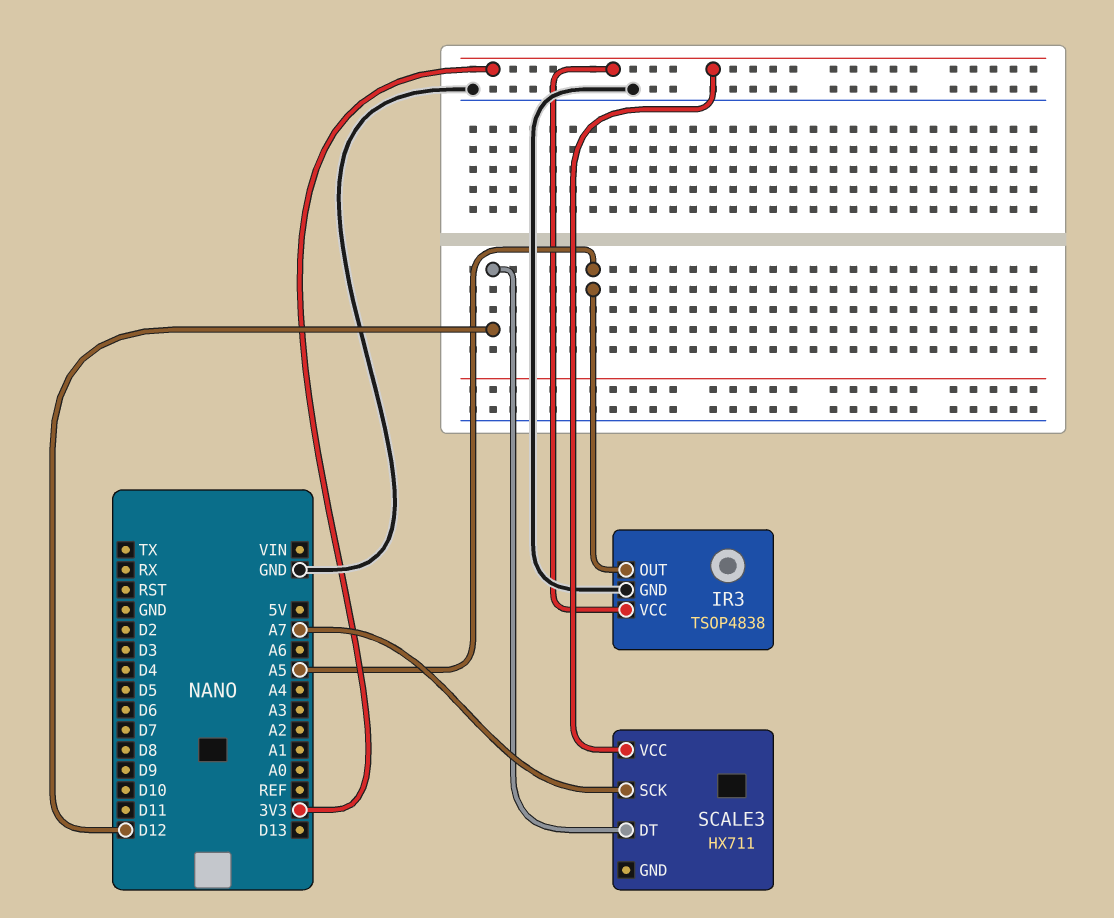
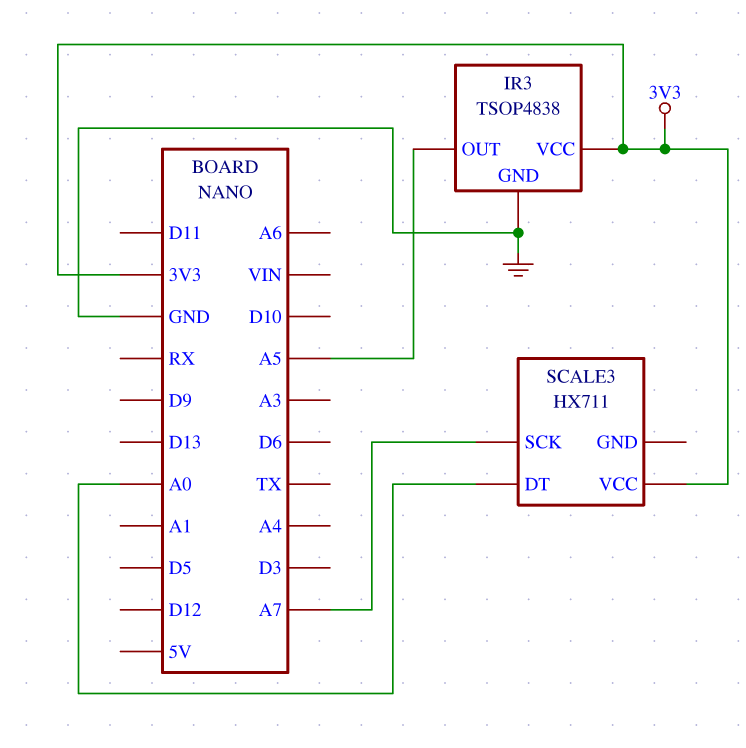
SCALE3 pin DT: D12 -> A0

